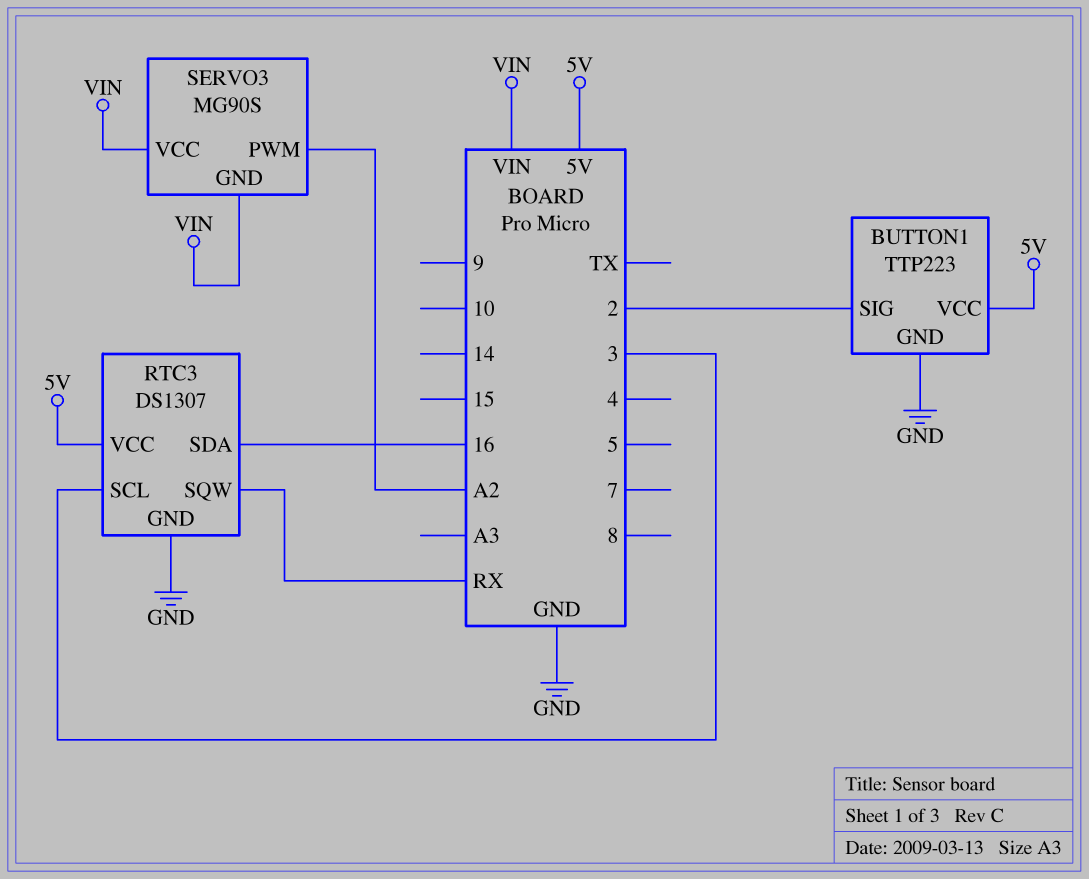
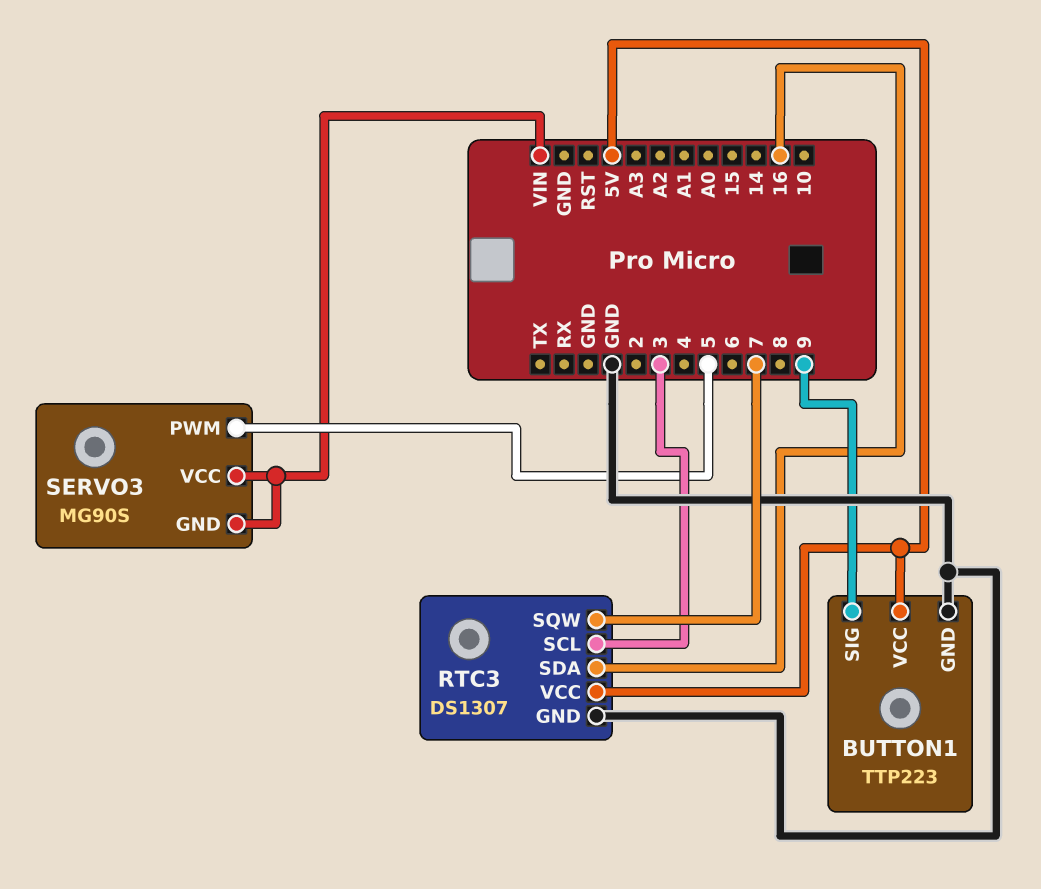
BUTTON1 pin SIG: 2 -> 9
RTC3 pin SQW: RX -> 7
SERVO3 pin PWM: A2 -> 5

